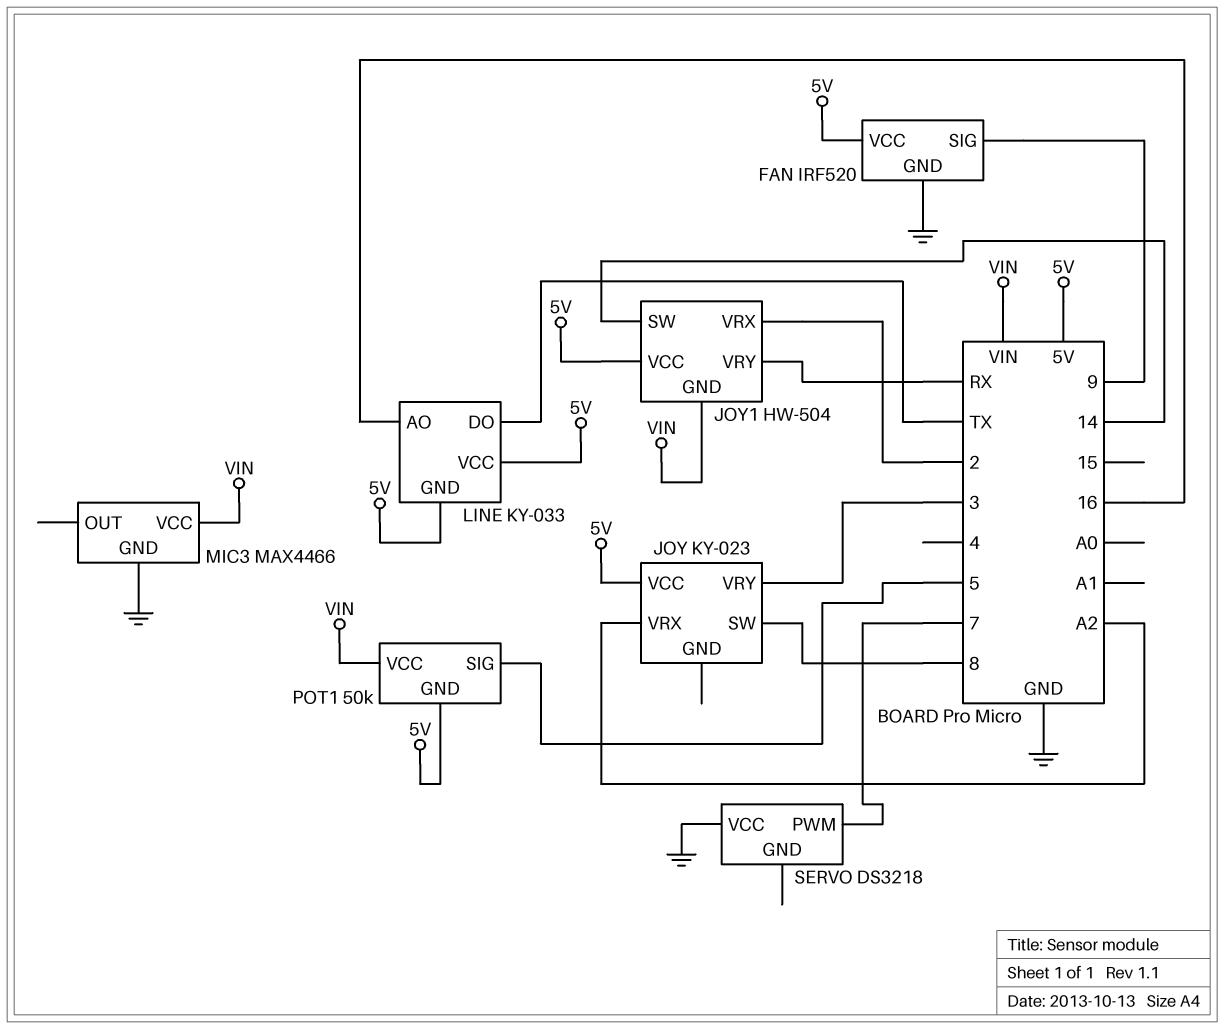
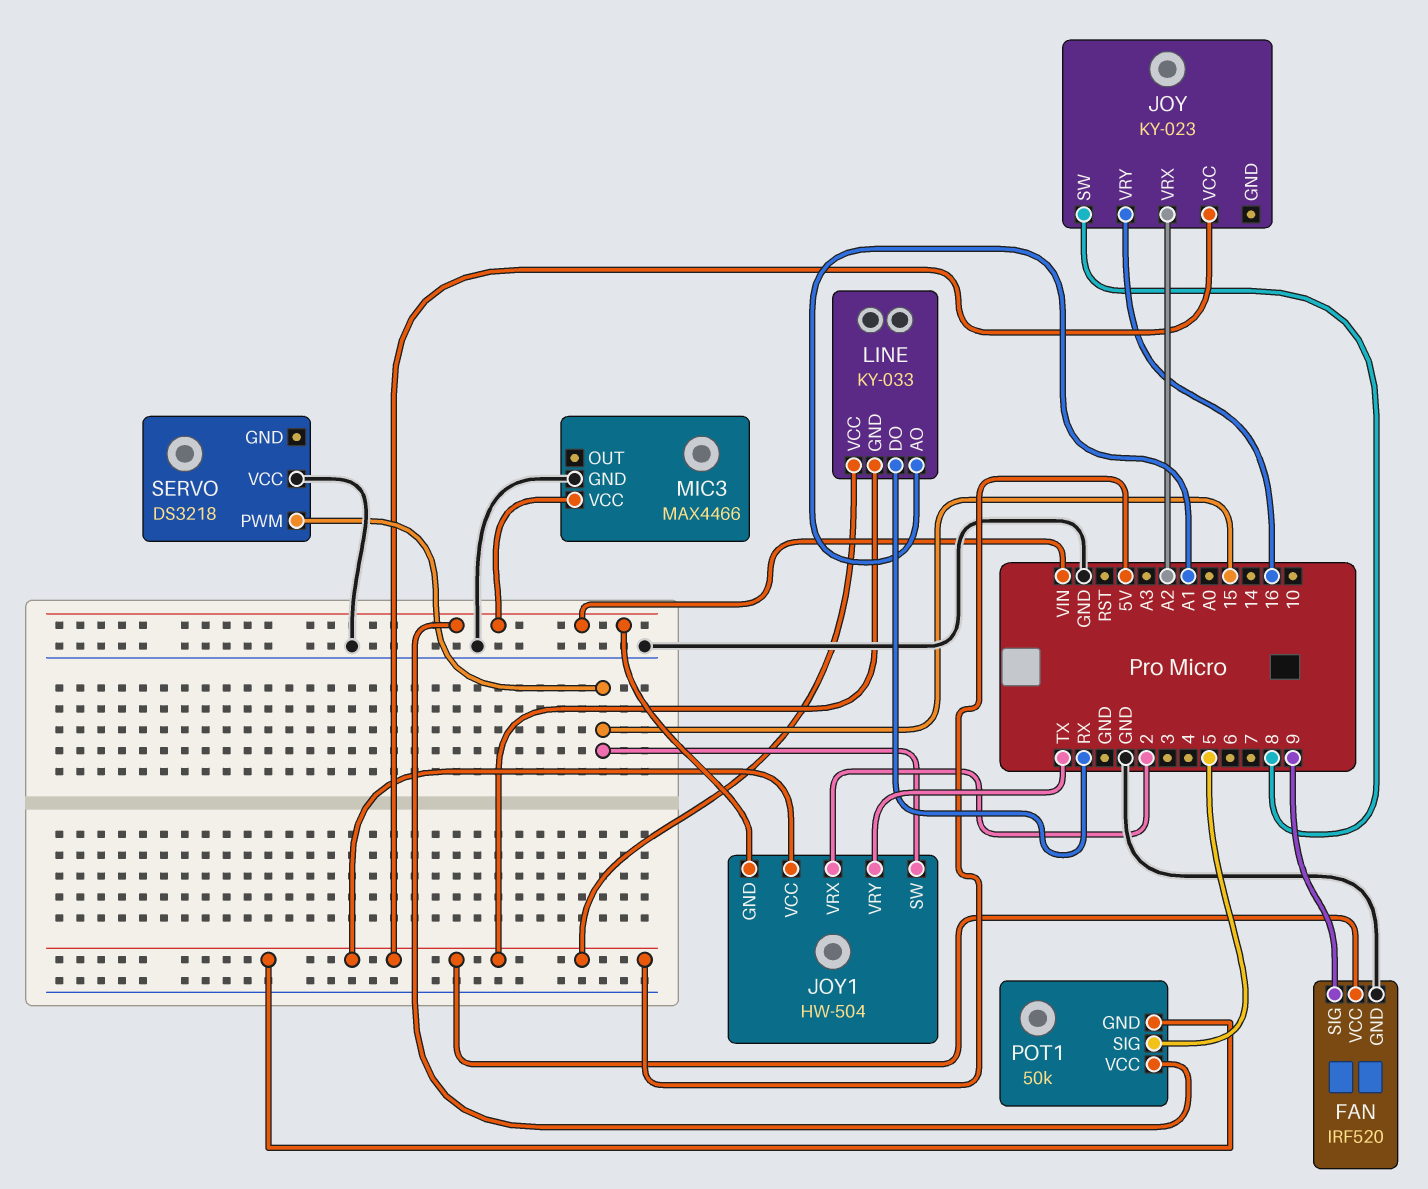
JOY pin VRY: 3 -> 16
JOY1 pin SW: 14 -> 15
JOY1 pin VRY: RX -> TX
LINE pin AO: 16 -> A1
LINE pin DO: TX -> RX
SERVO pin PWM: 7 -> 15

